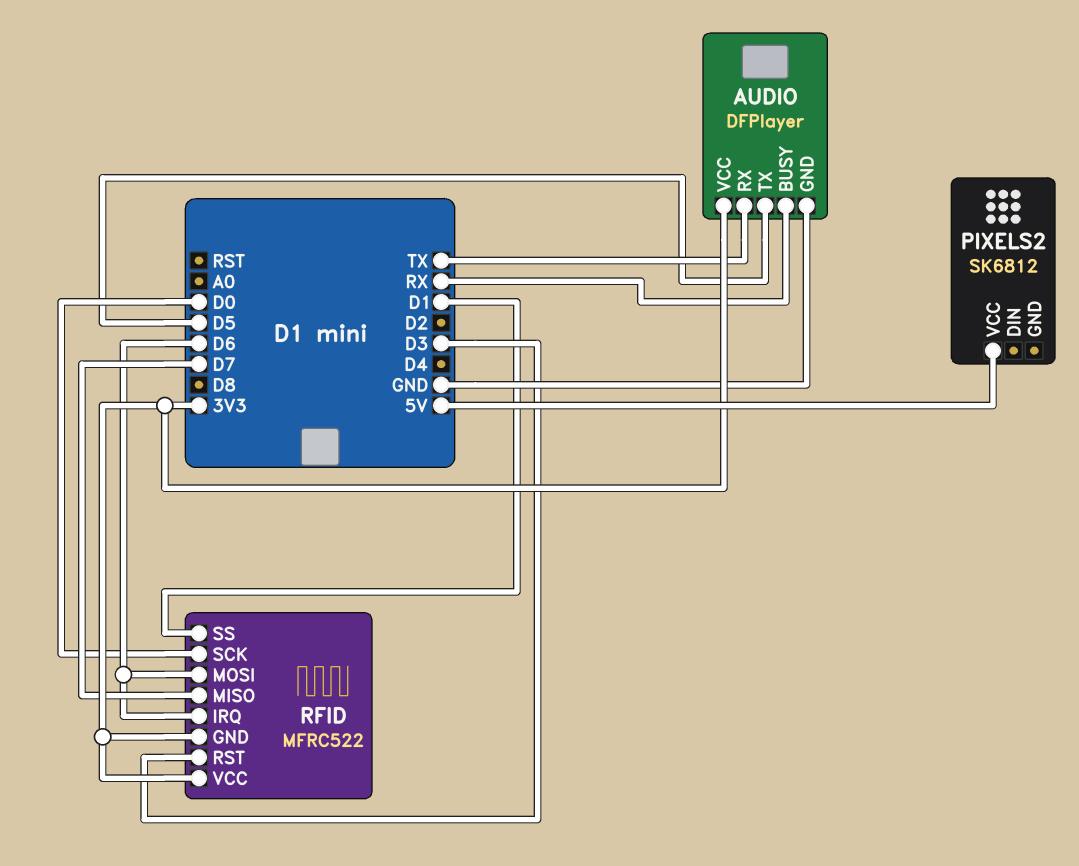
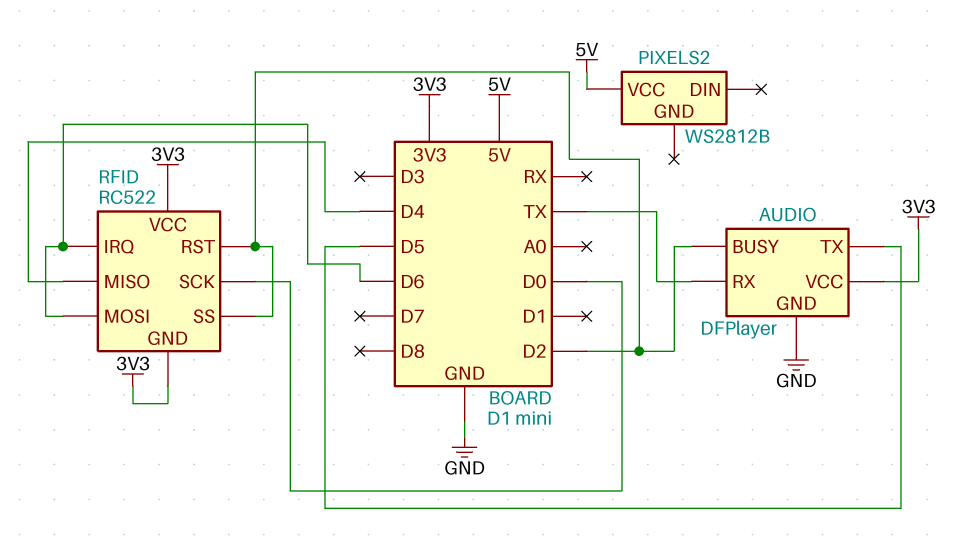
AUDIO pin BUSY: RX -> D2
PIXELS2: SK6812 -> WS2812B
RFID: MFRC522 -> RC522
RFID pin MISO: D7 -> D4
RFID pin RST: D3 -> D2
RFID pin SS: D1 -> D2

